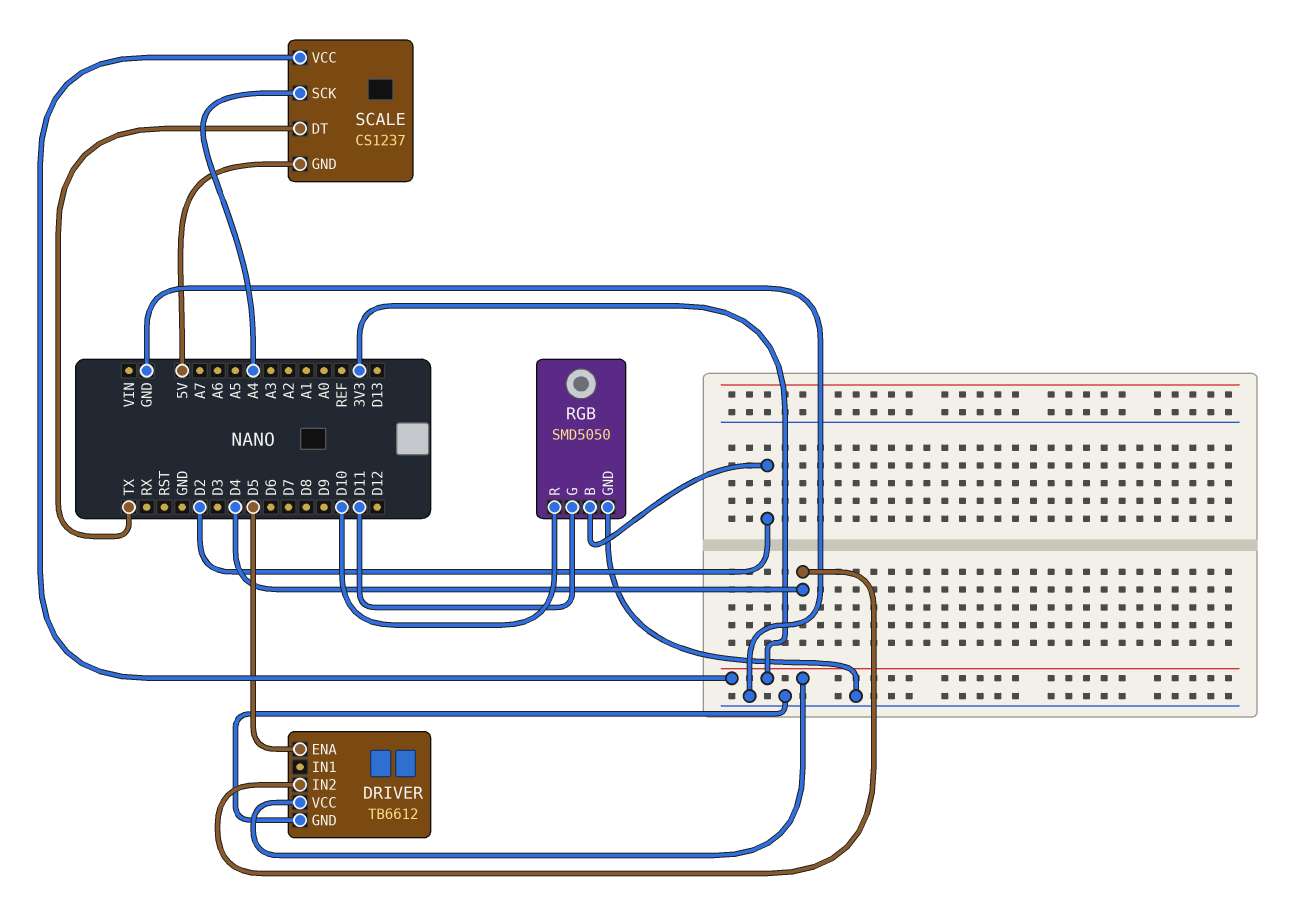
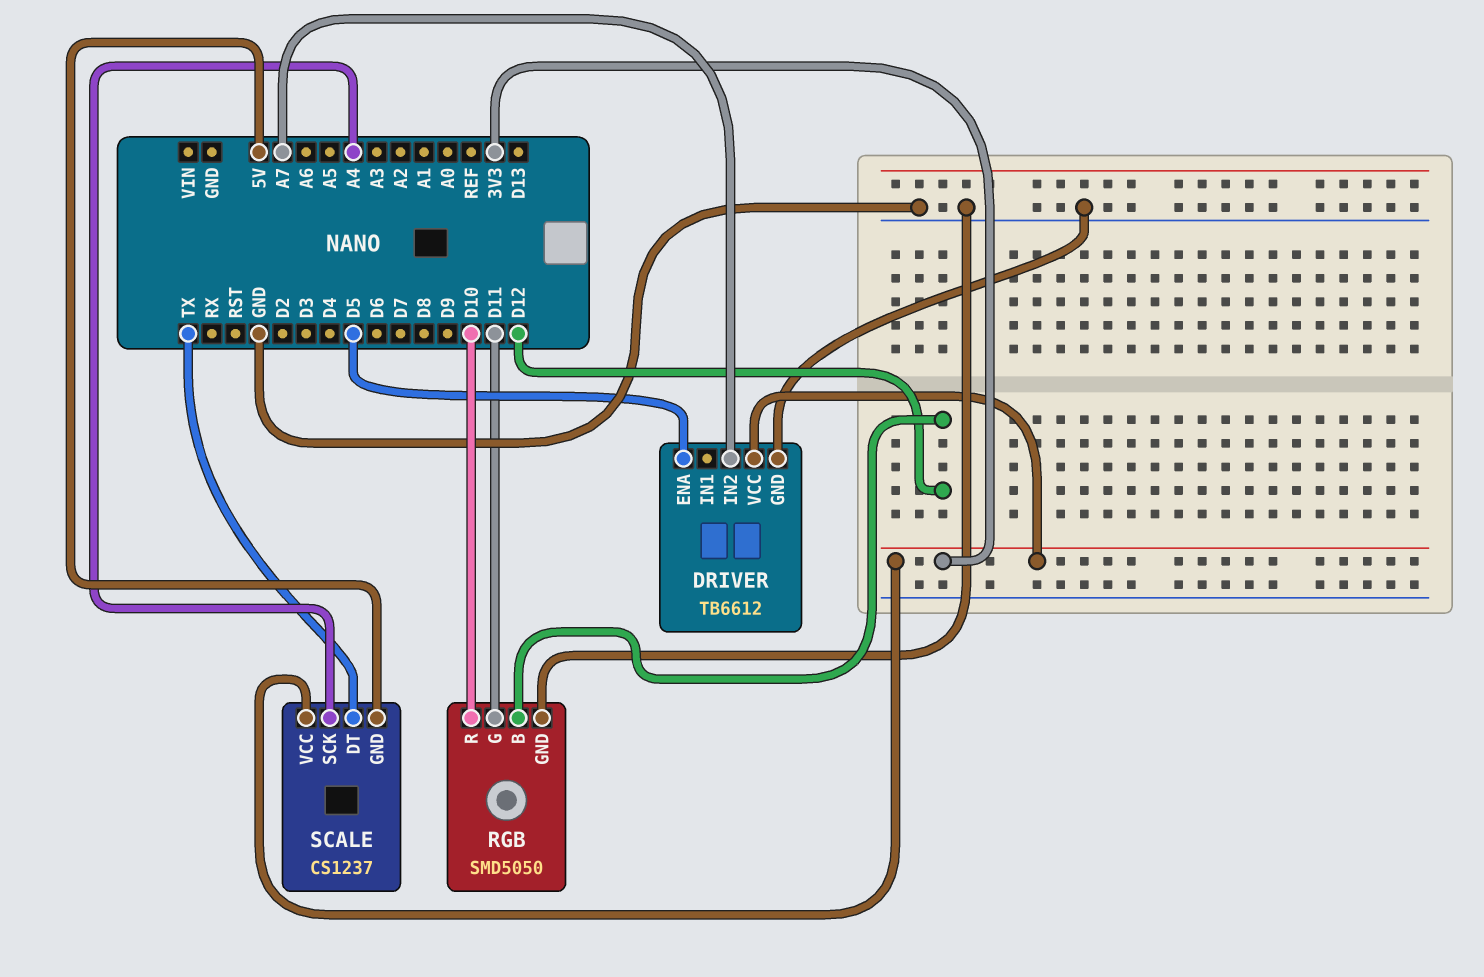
DRIVER pin IN2: D4 -> A7
RGB pin B: D2 -> D12

